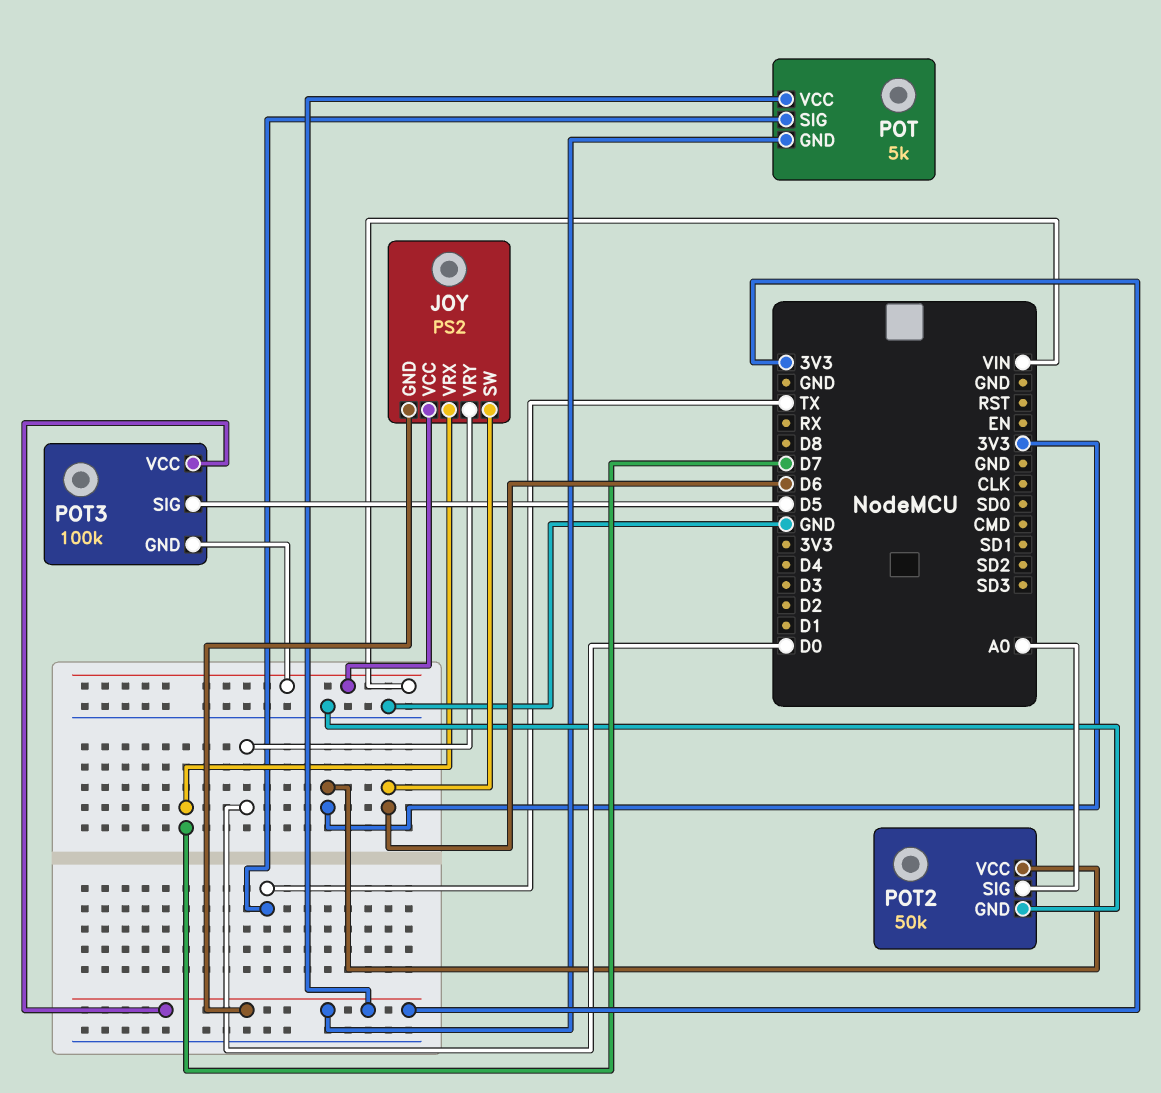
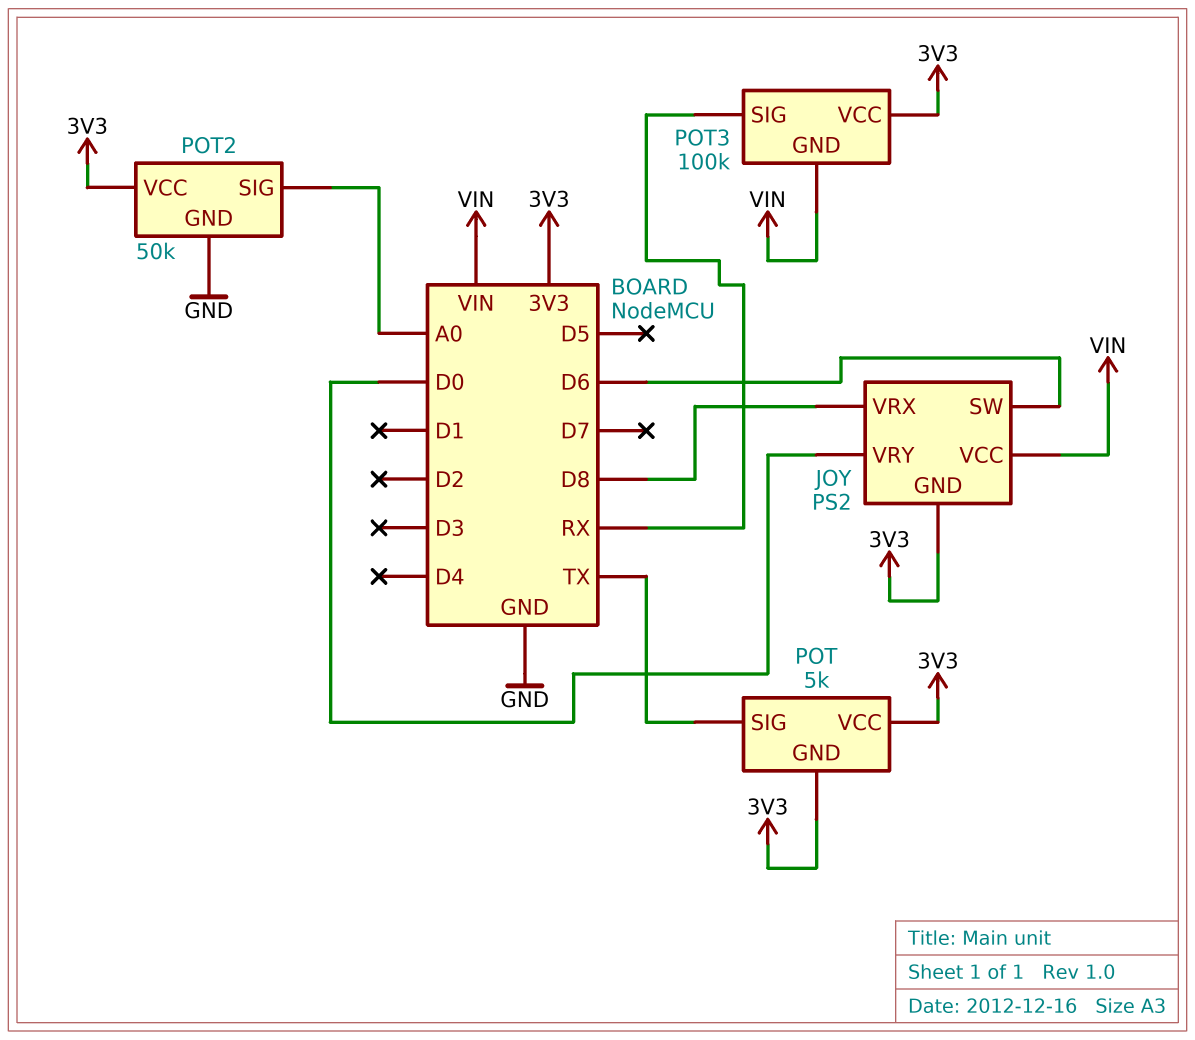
JOY pin VRX: D7 -> D8
POT3 pin SIG: D5 -> RX

